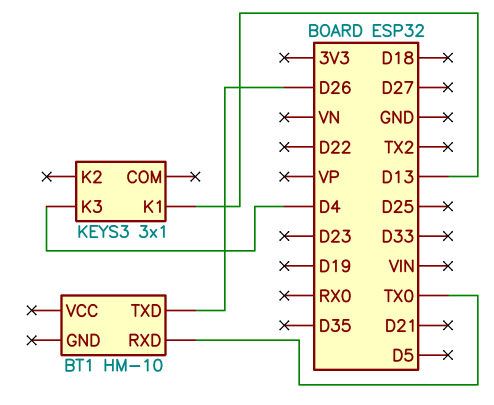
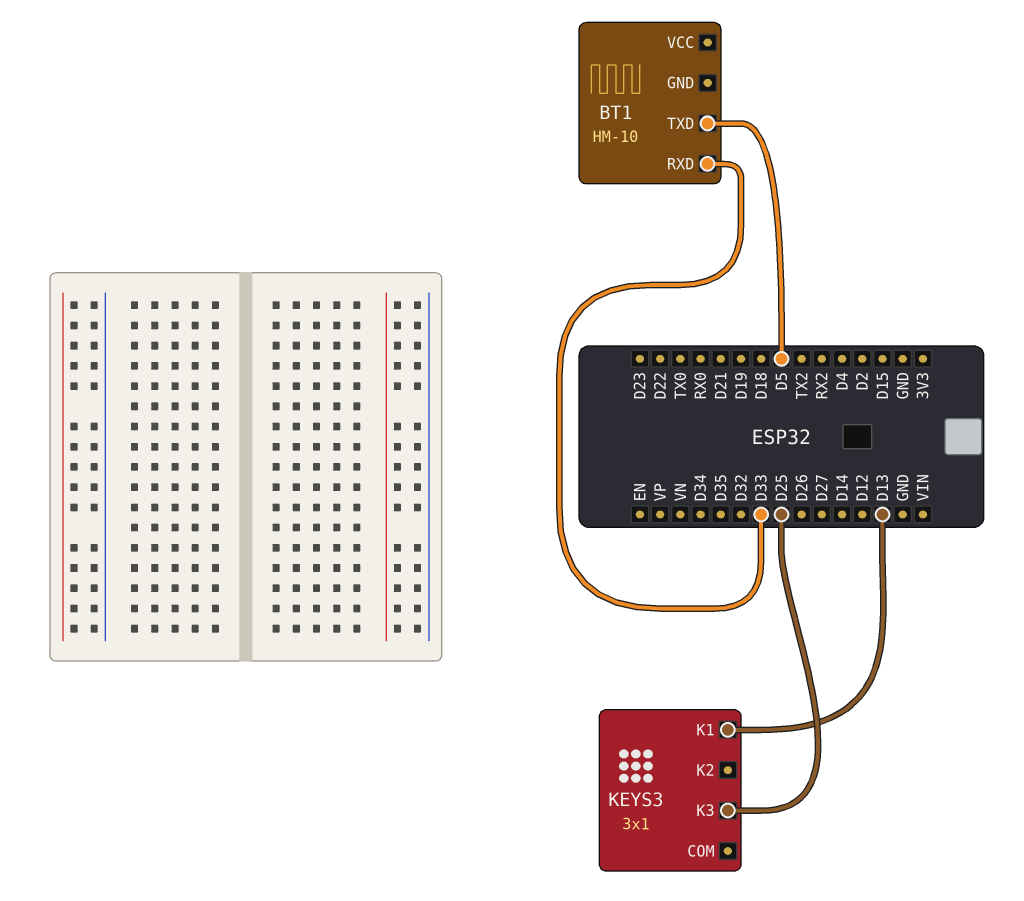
BT1 pin RXD: TX0 -> D33
BT1 pin TXD: D26 -> D5
KEYS3 pin K3: D4 -> D25

